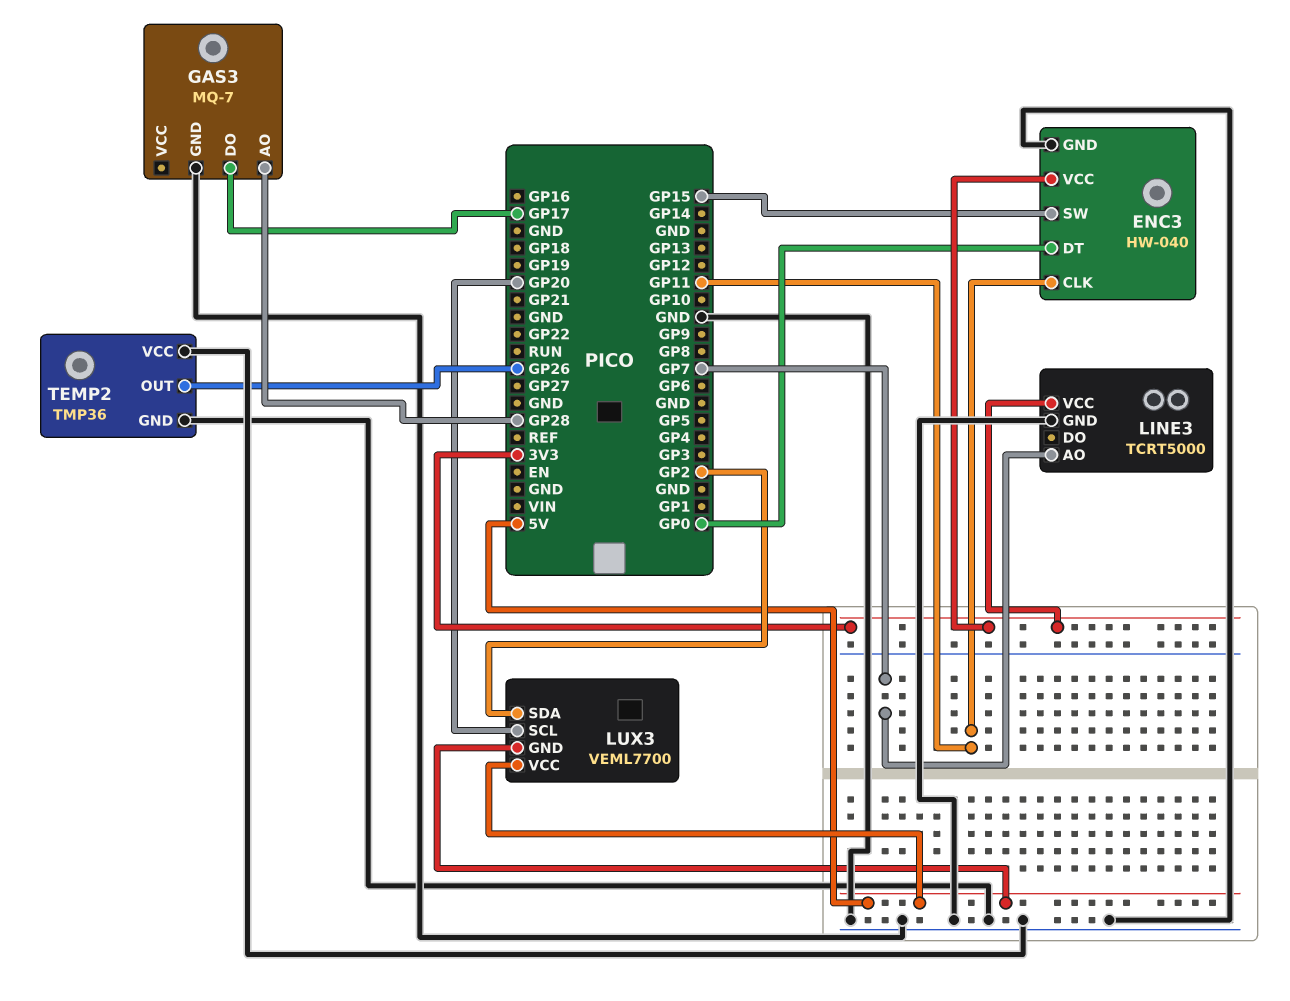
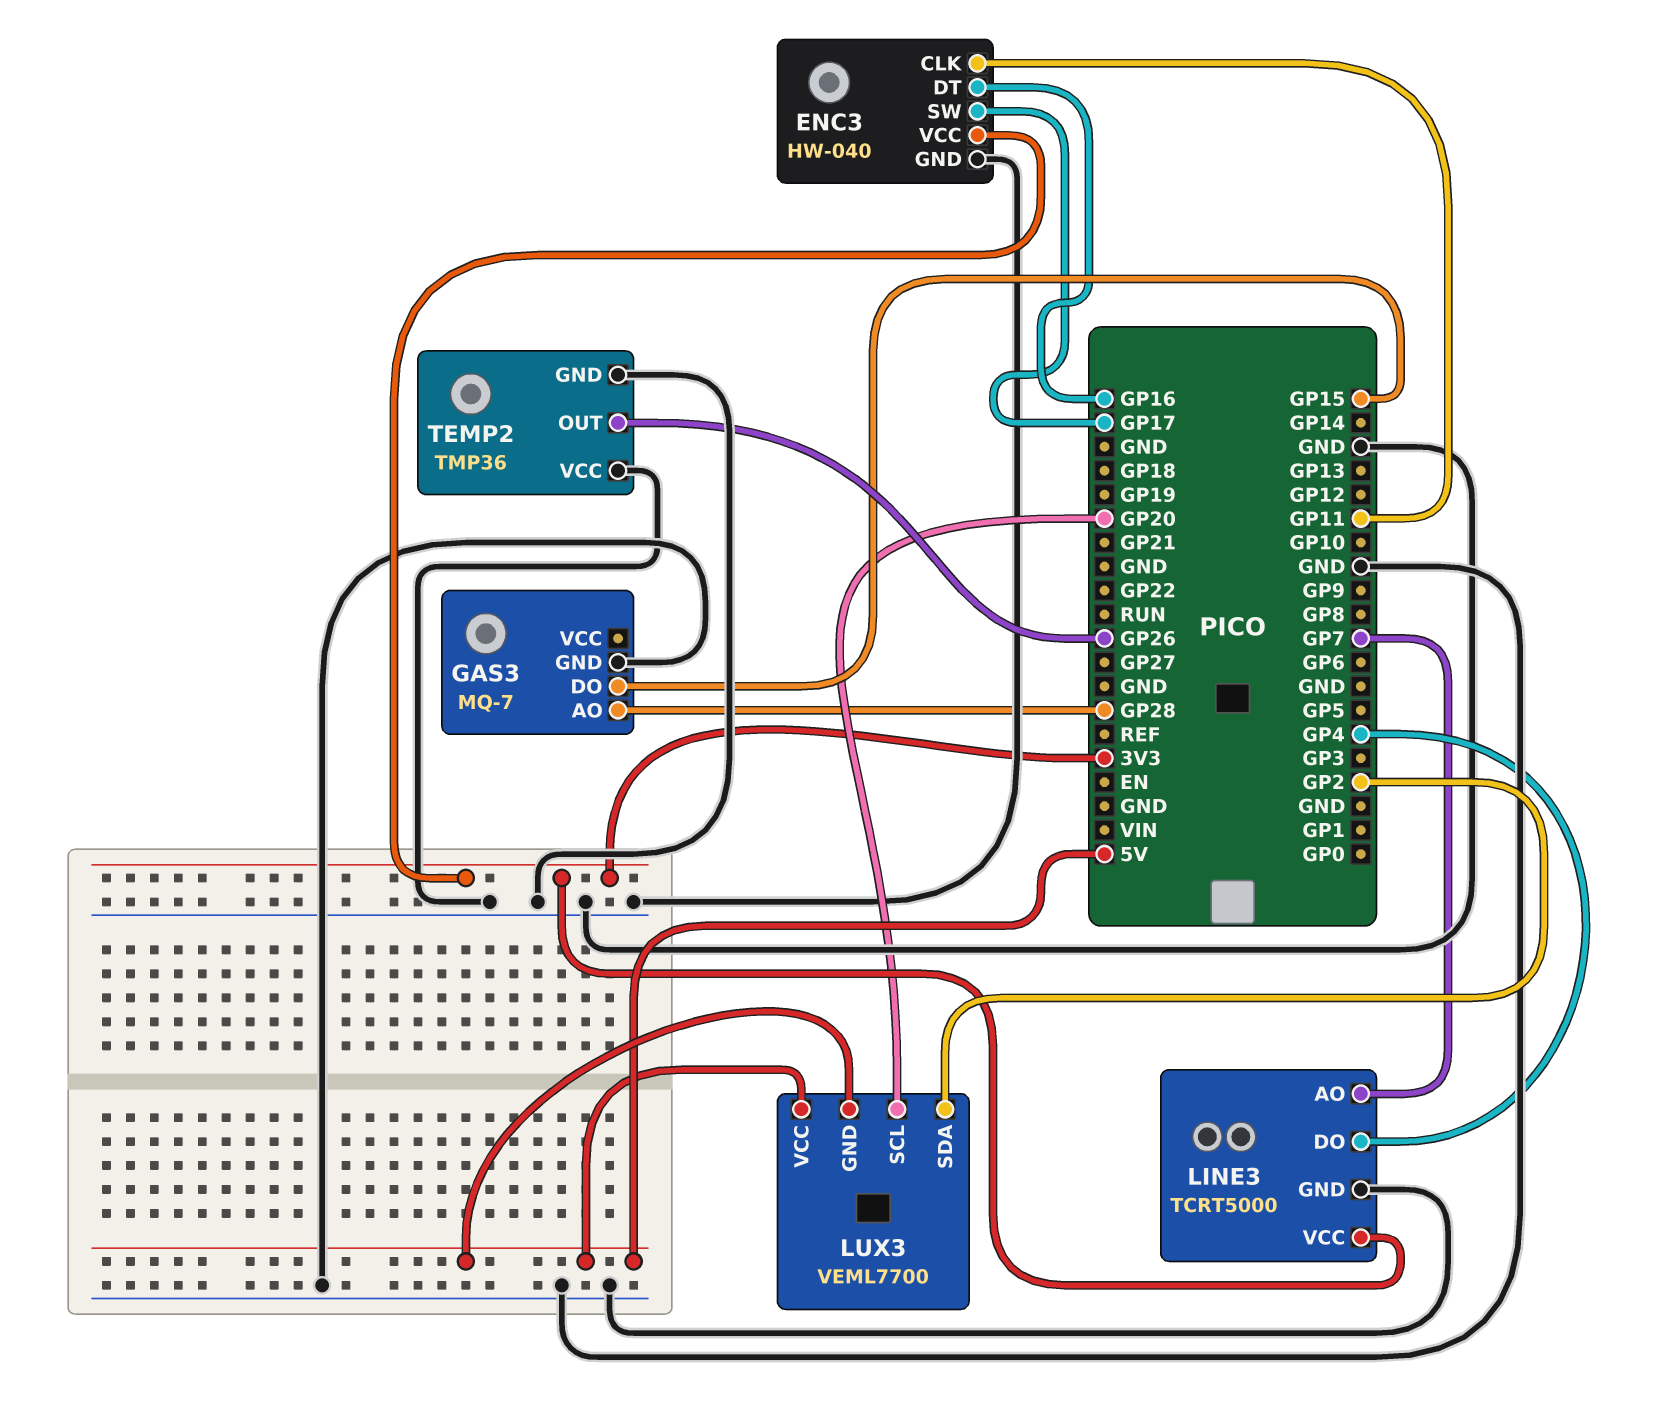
ENC3 pin DT: GP0 -> GP16
ENC3 pin SW: GP15 -> GP17
GAS3 pin DO: GP17 -> GP15
LINE3 pin DO: none -> GP4

